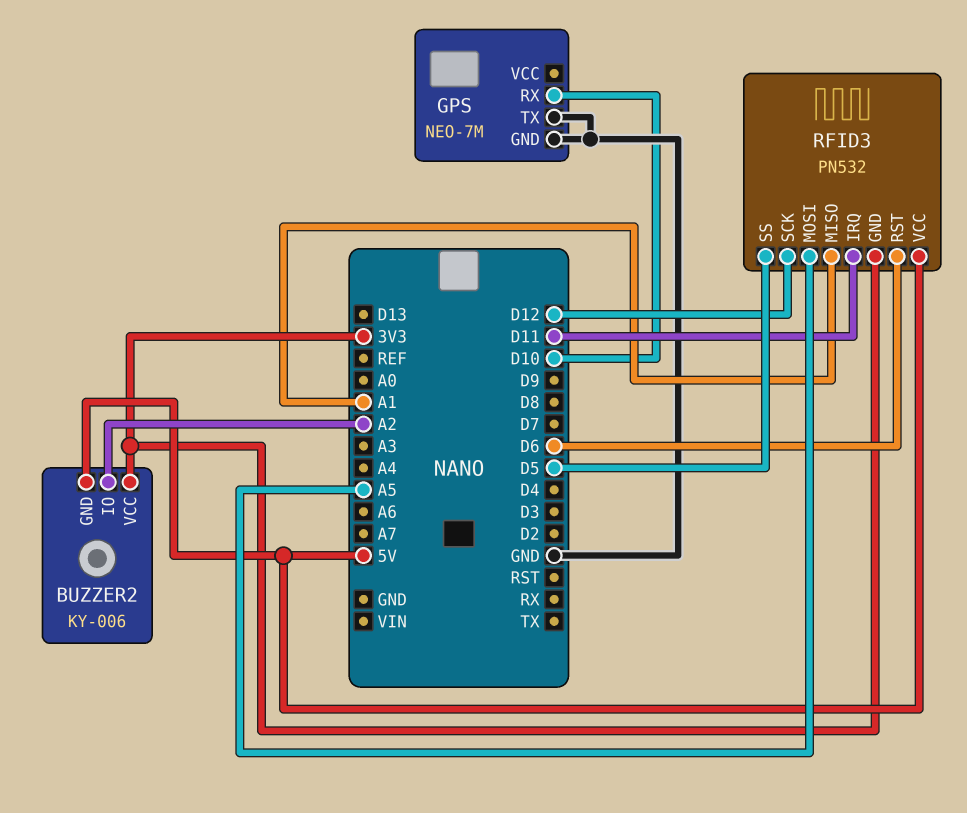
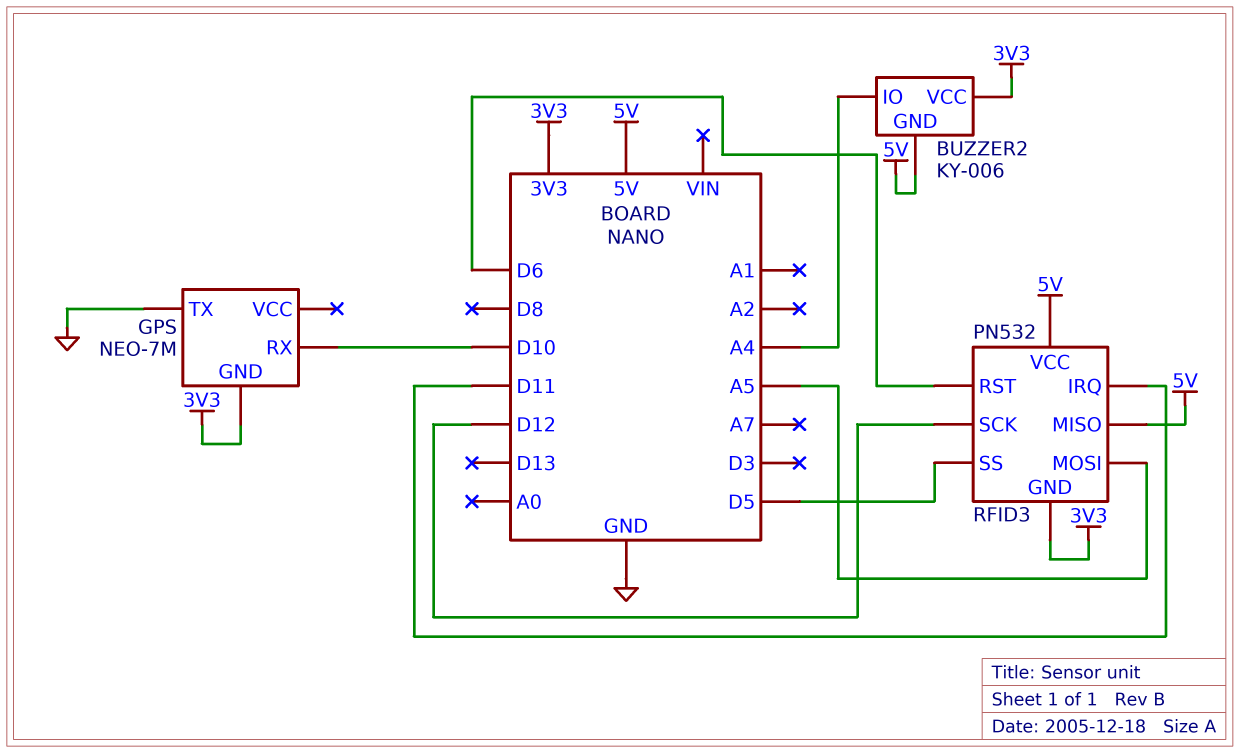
BUZZER2 pin IO: A2 -> A4
GPS pin GND: GND -> 3V3
RFID3 pin MISO: A1 -> 5V

